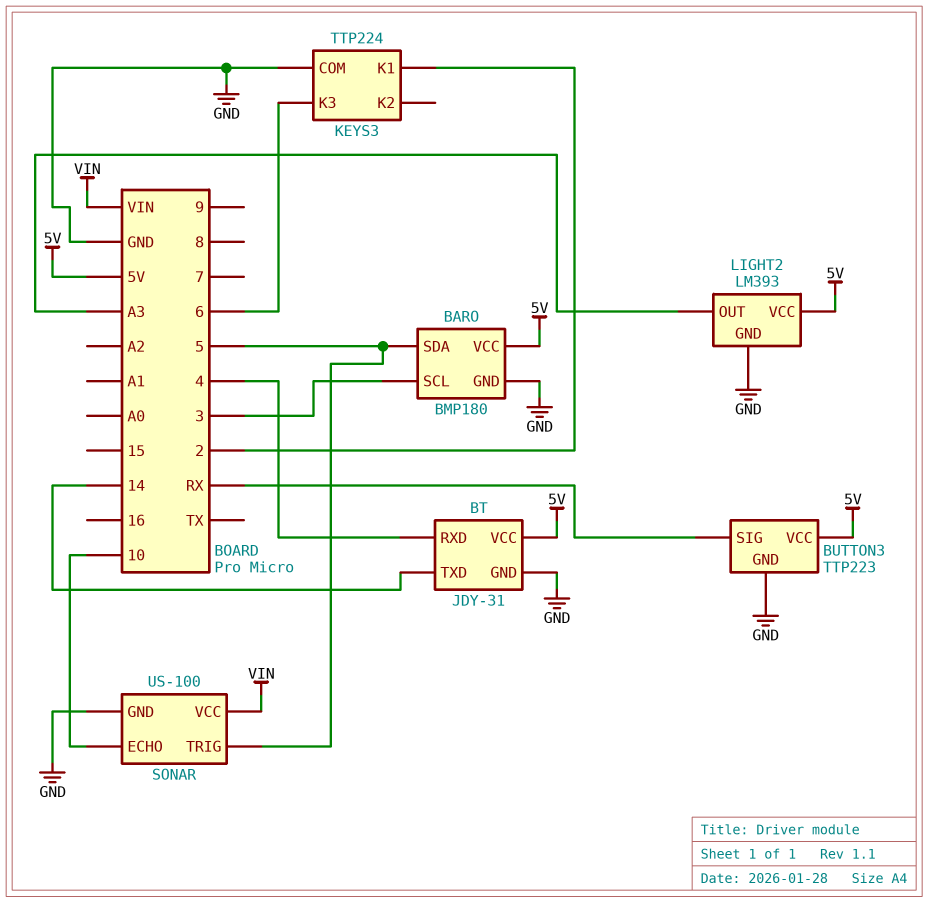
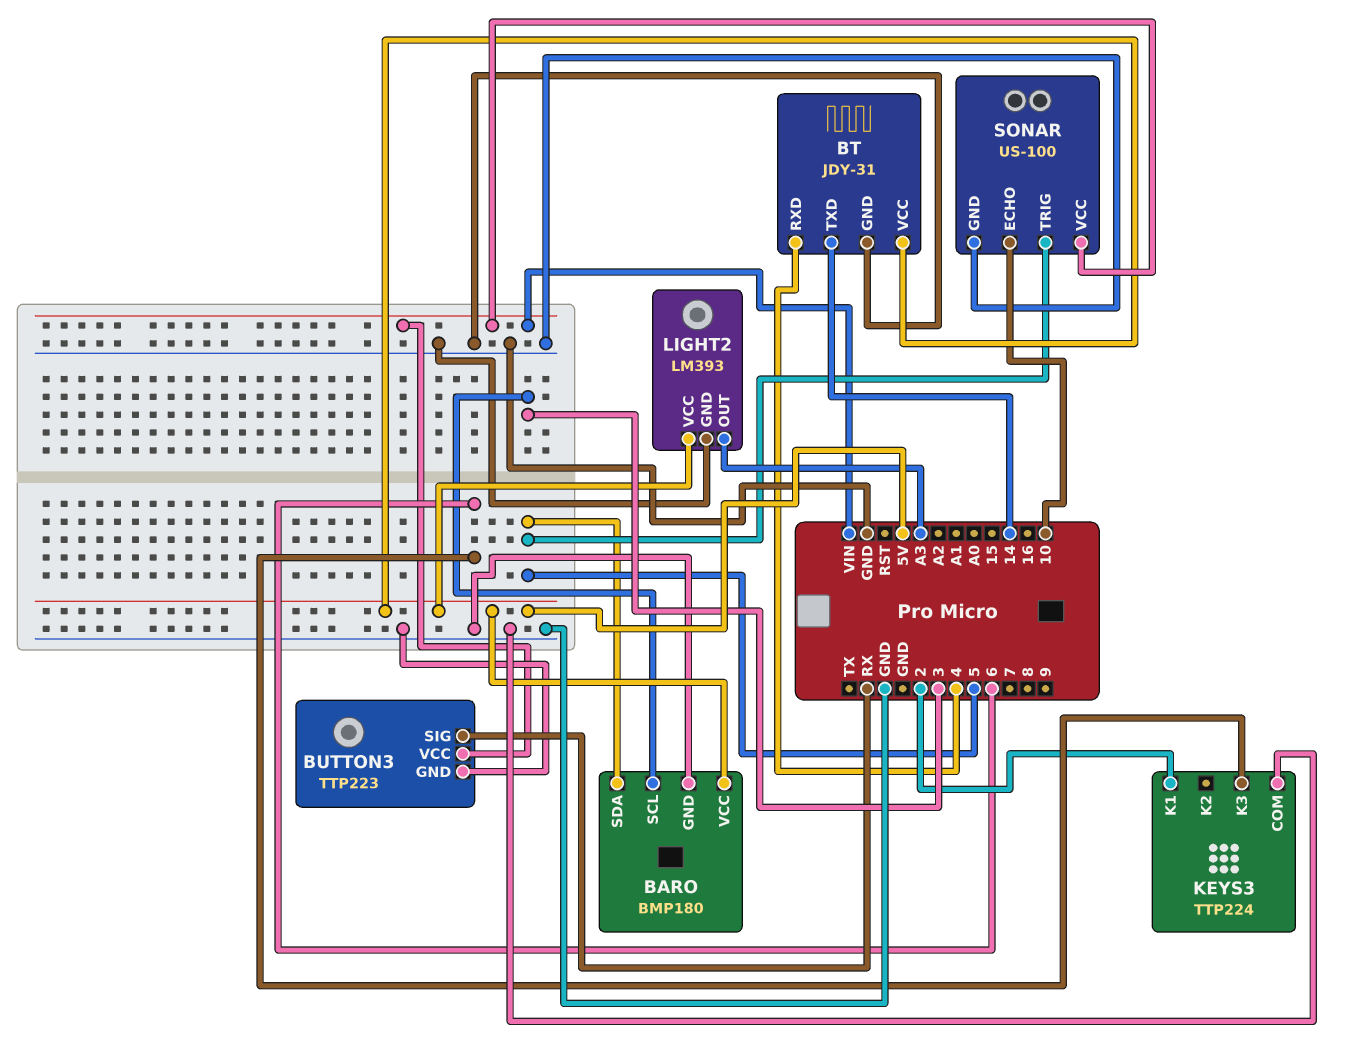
BUTTON3 pin VCC: 5V -> VIN

